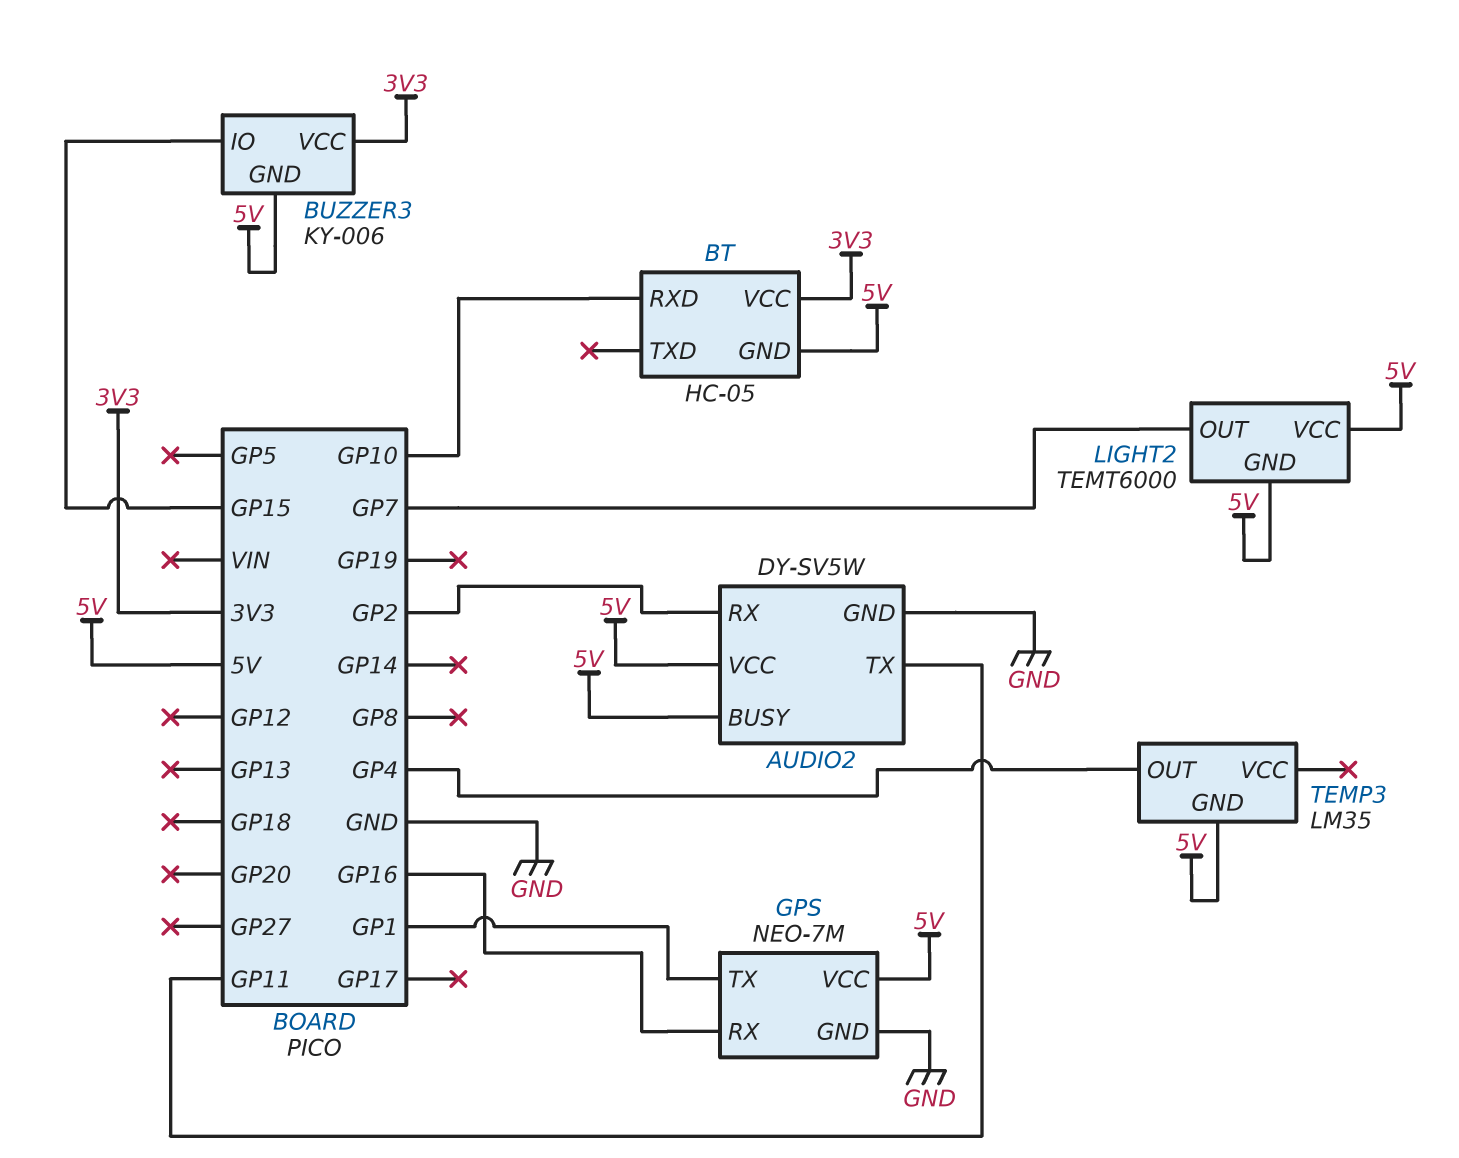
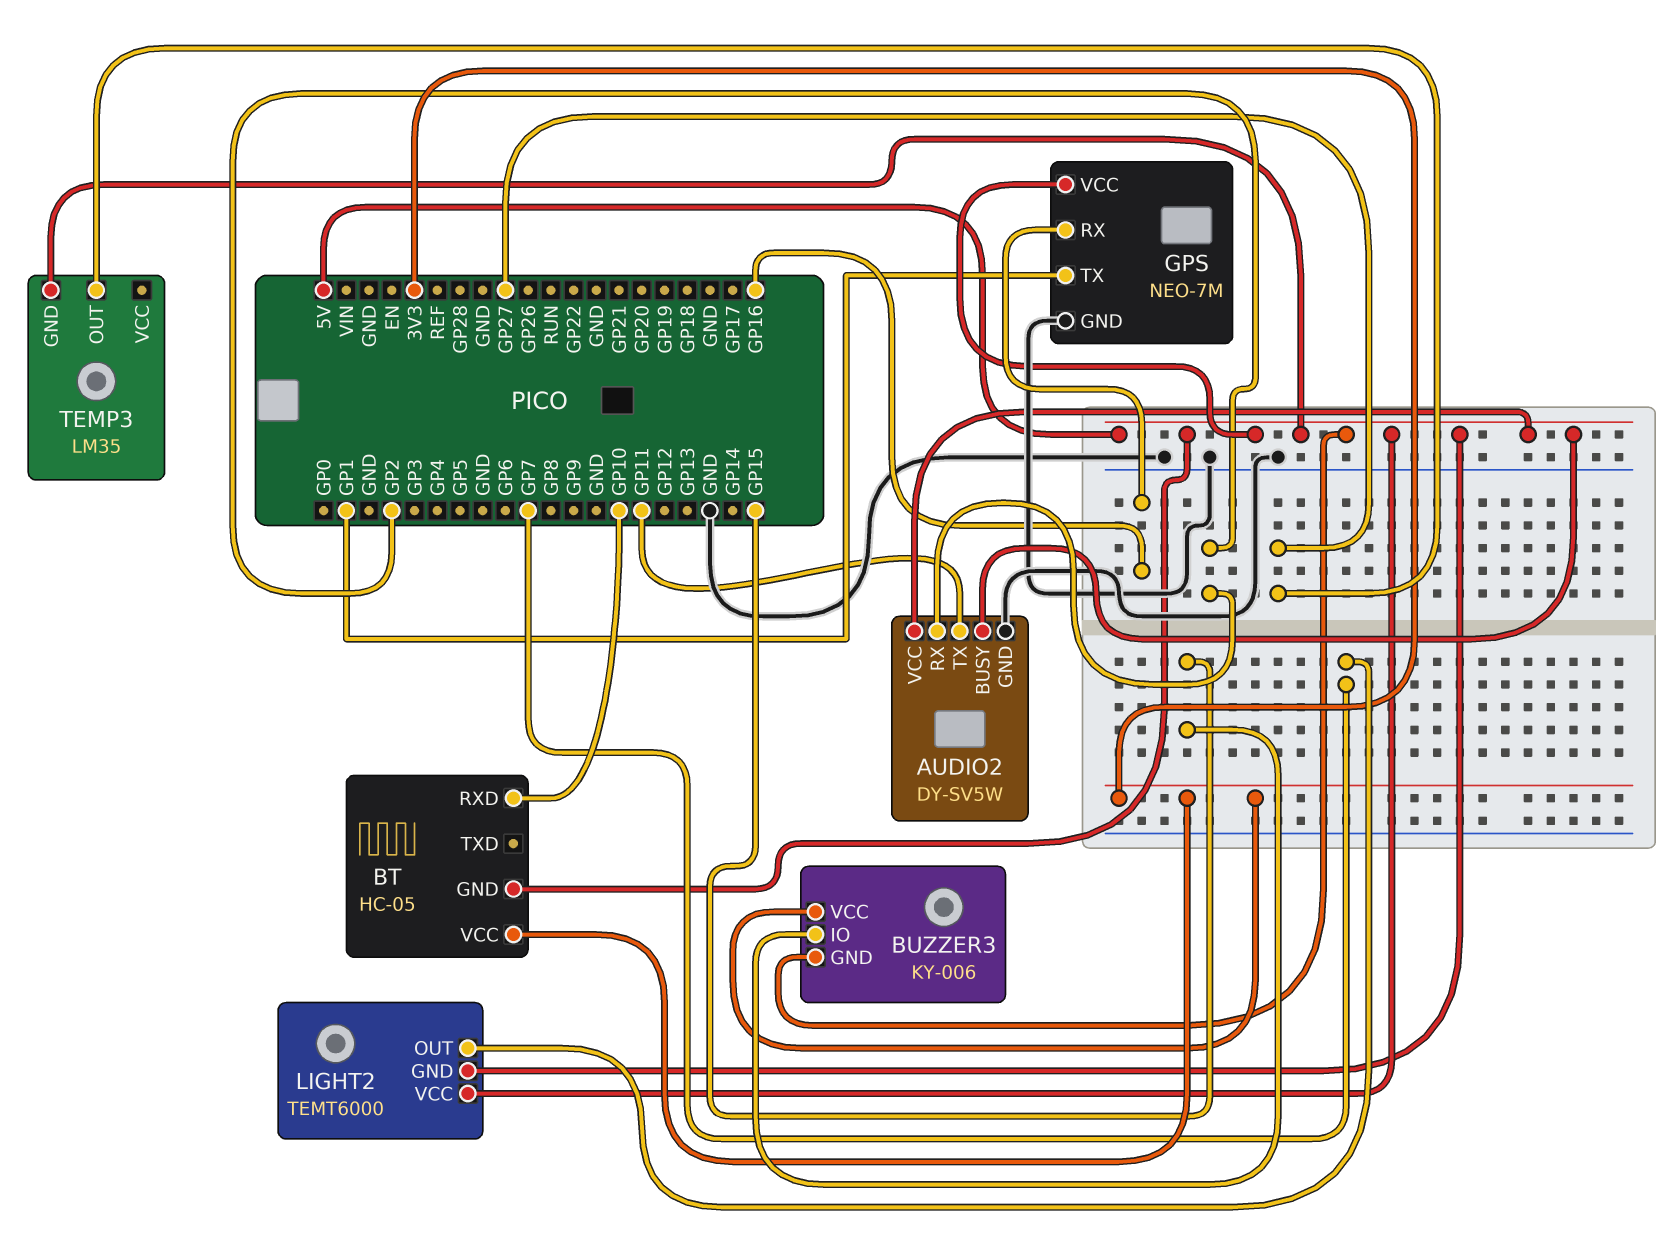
TEMP3 pin OUT: GP4 -> GP27

